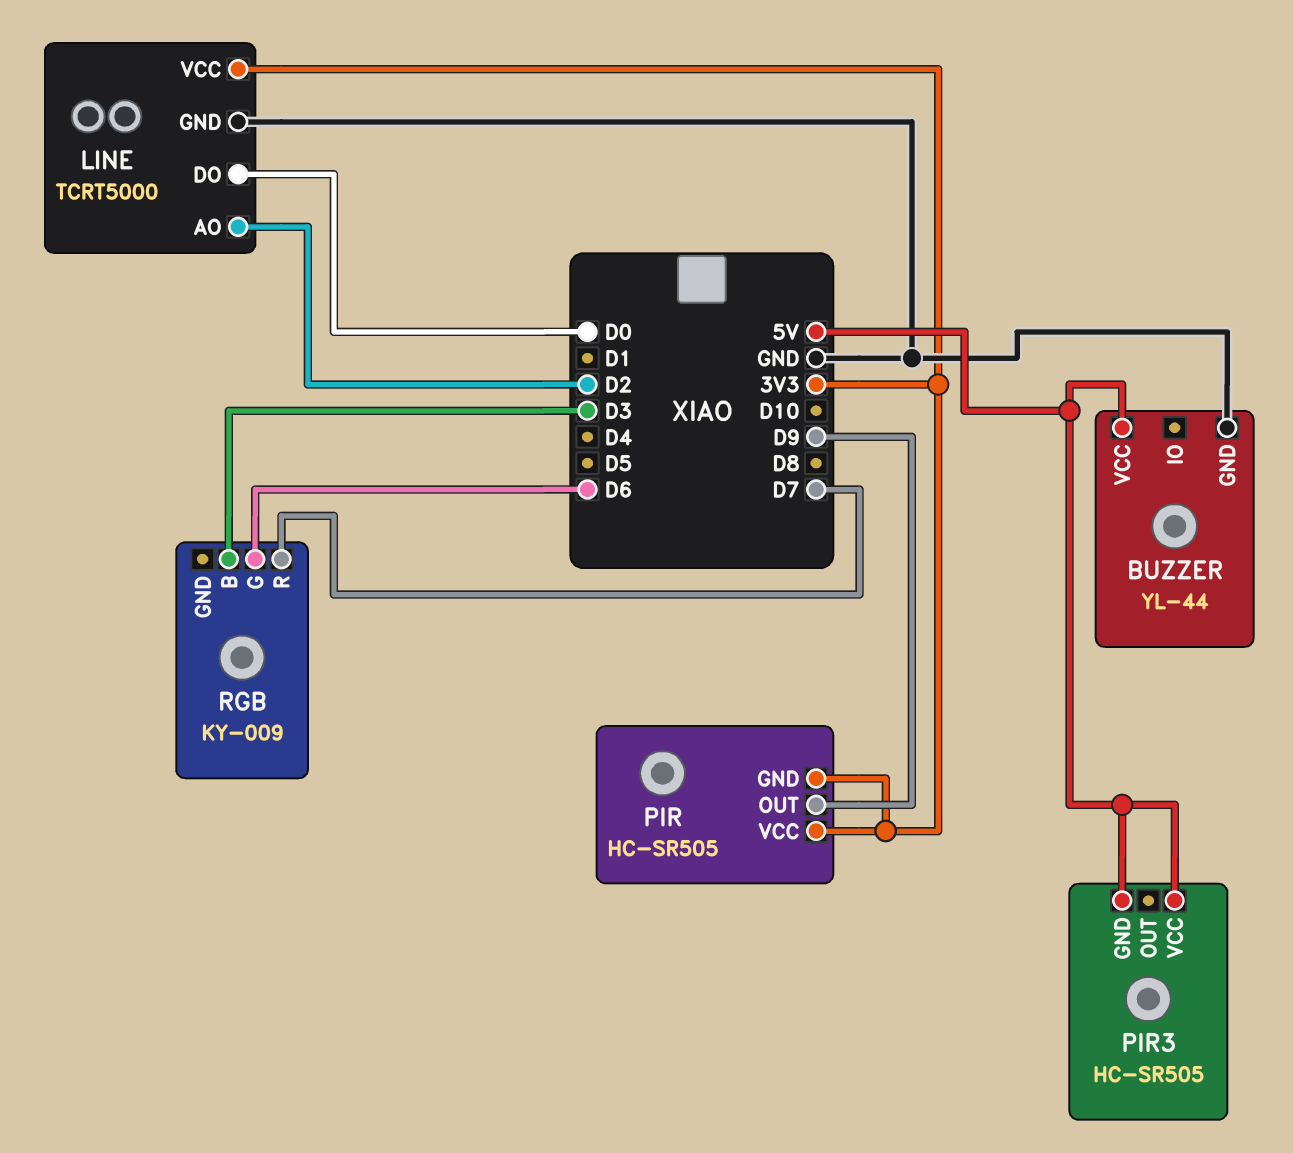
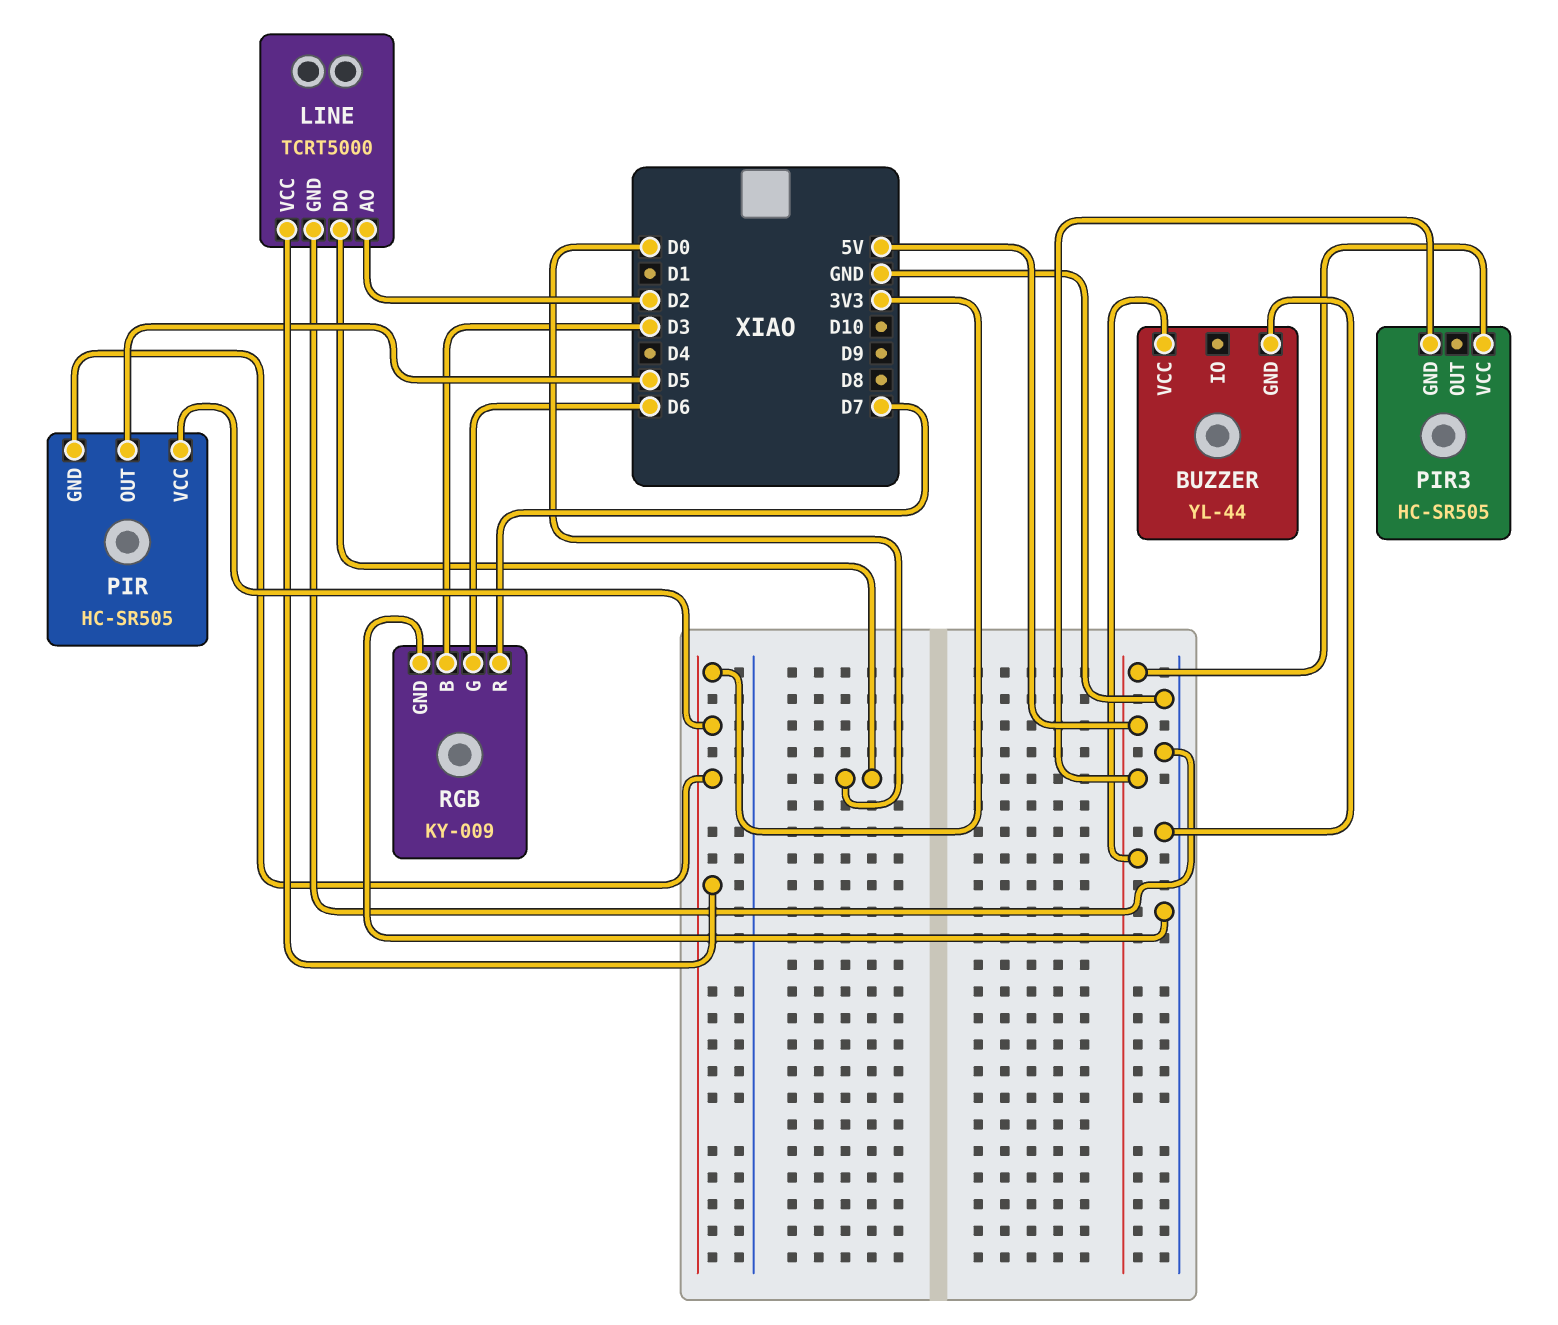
PIR pin OUT: D9 -> D5
RGB pin GND: none -> GND

